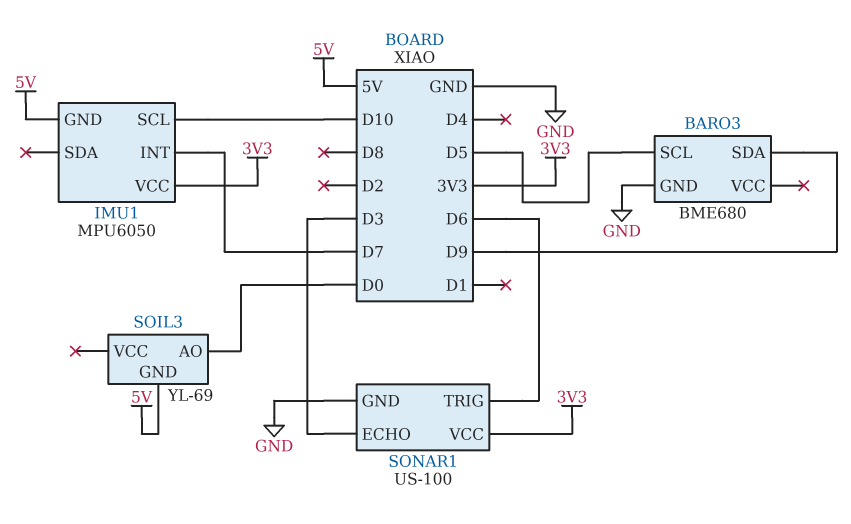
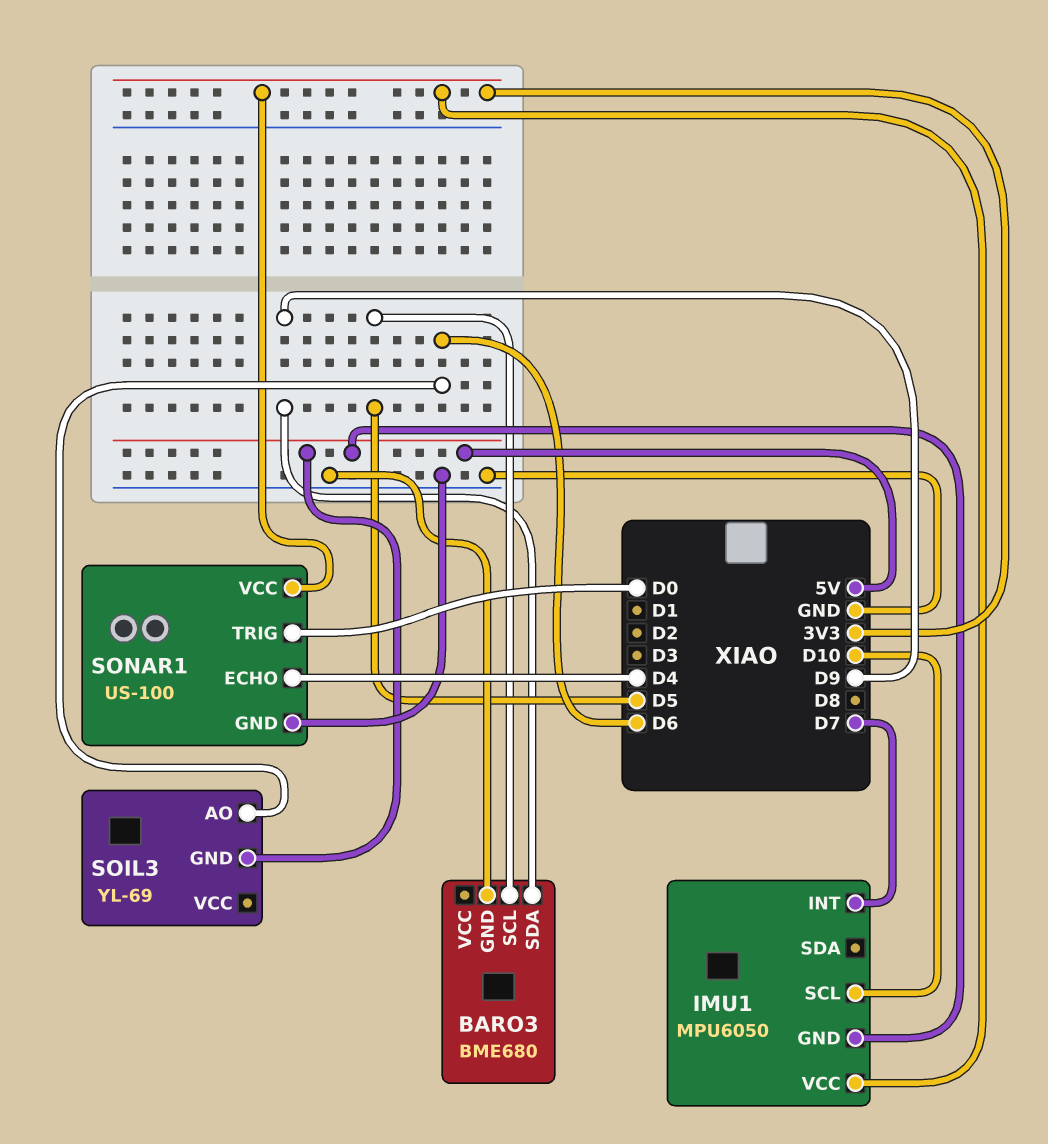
SOIL3 pin AO: D0 -> D6
SONAR1 pin ECHO: D3 -> D4
SONAR1 pin TRIG: D6 -> D0

